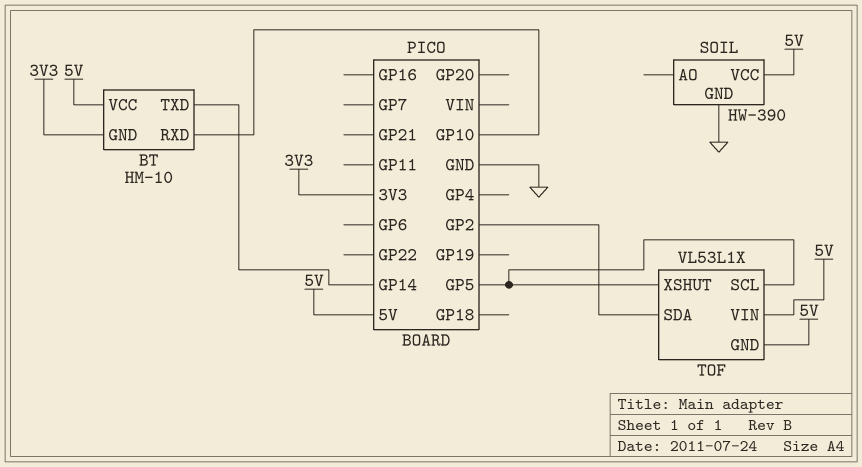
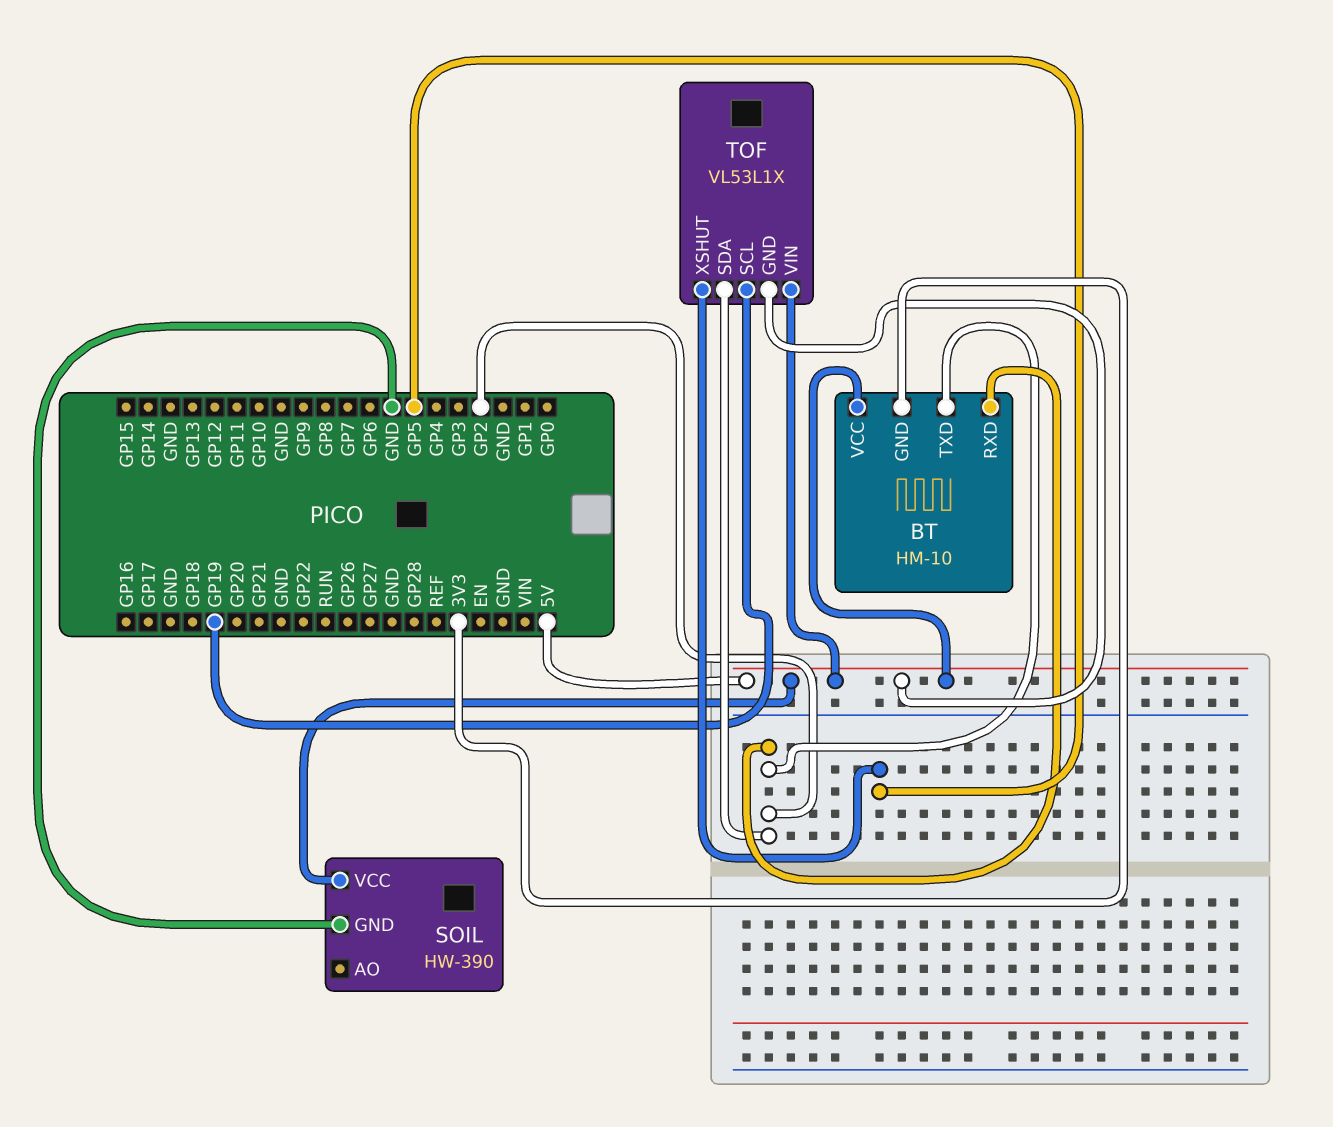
BT pin RXD: GP10 -> GP2
BT pin TXD: GP14 -> GP2
TOF pin SCL: GP5 -> GP19

